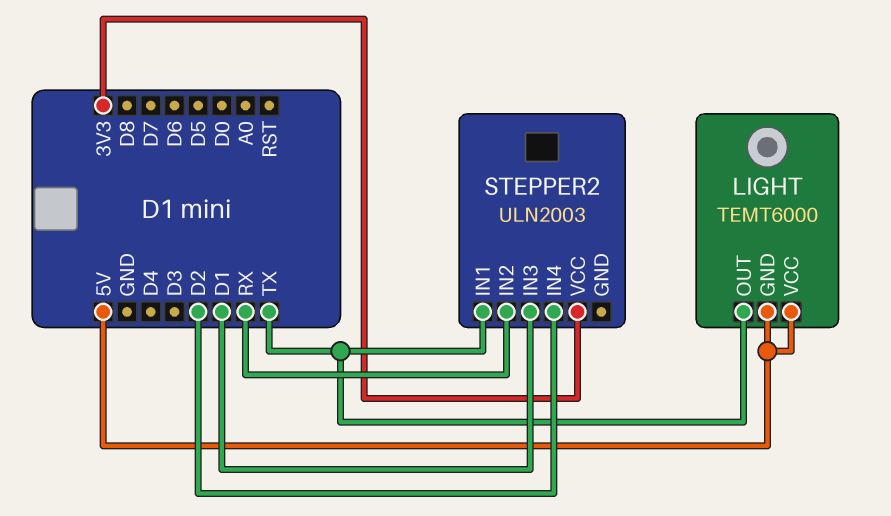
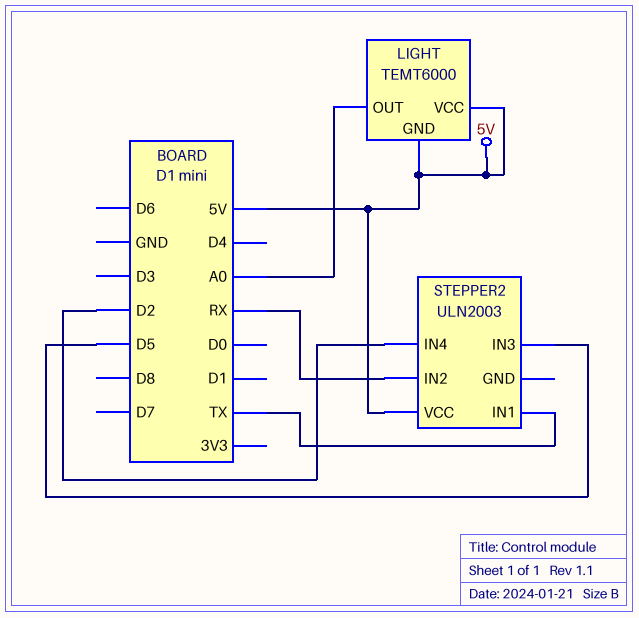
LIGHT pin OUT: TX -> A0
STEPPER2 pin IN3: D1 -> D5
STEPPER2 pin VCC: 3V3 -> 5V

